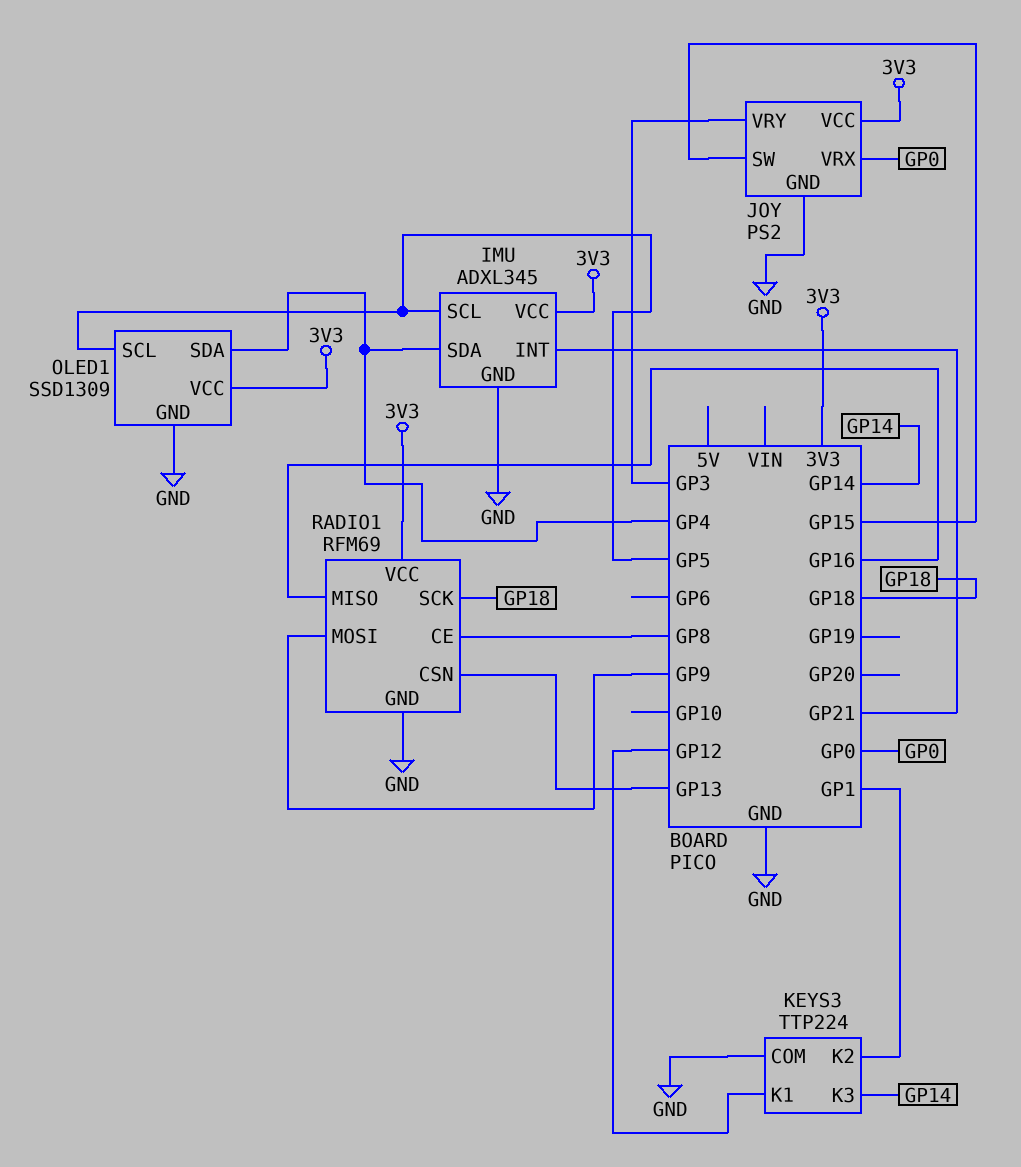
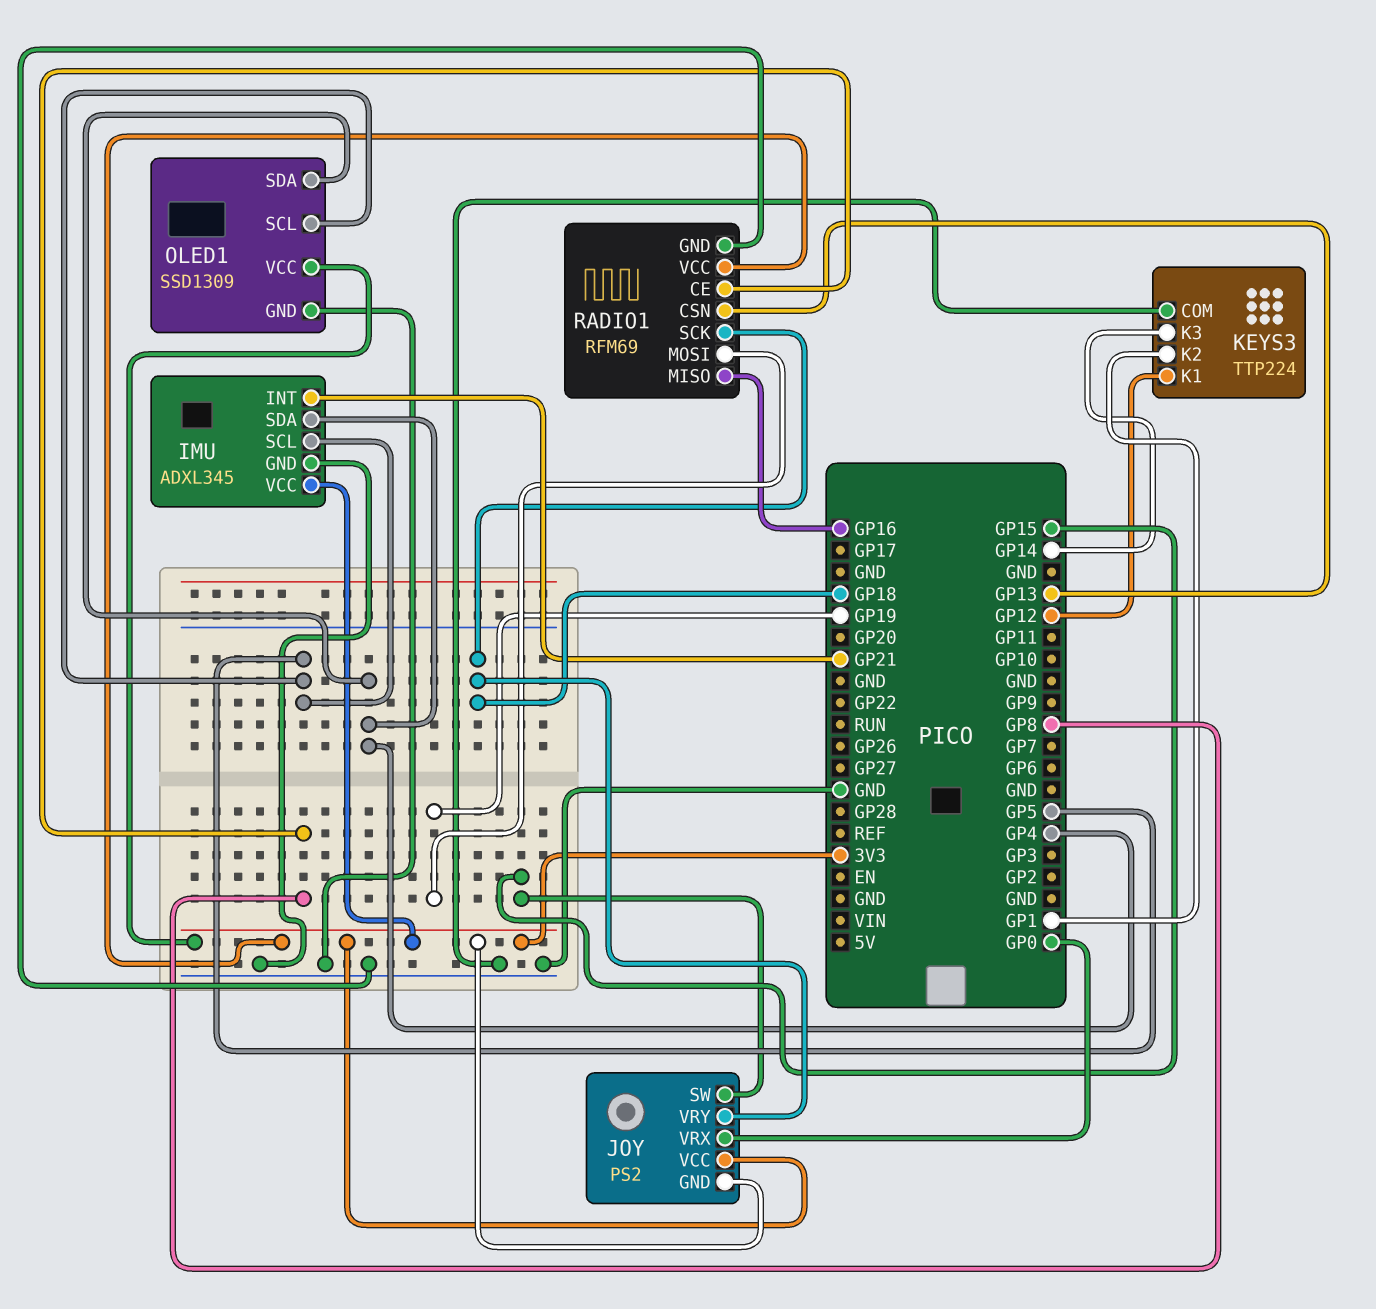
JOY pin GND: GND -> 3V3
JOY pin VRY: GP3 -> GP18
RADIO1 pin MOSI: GP9 -> GP19

